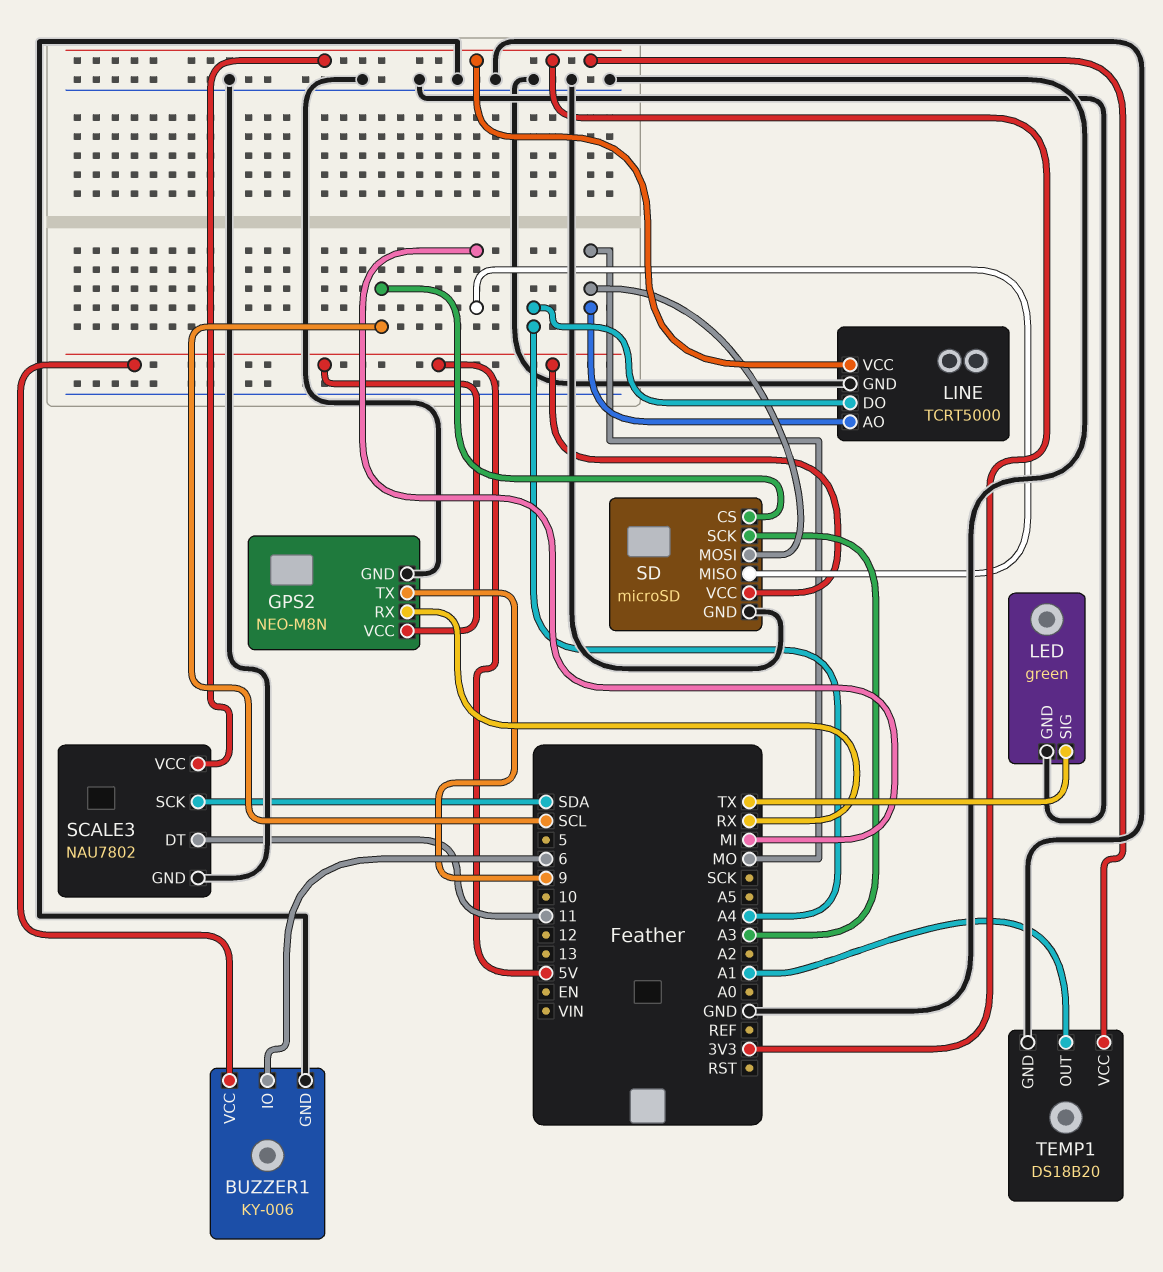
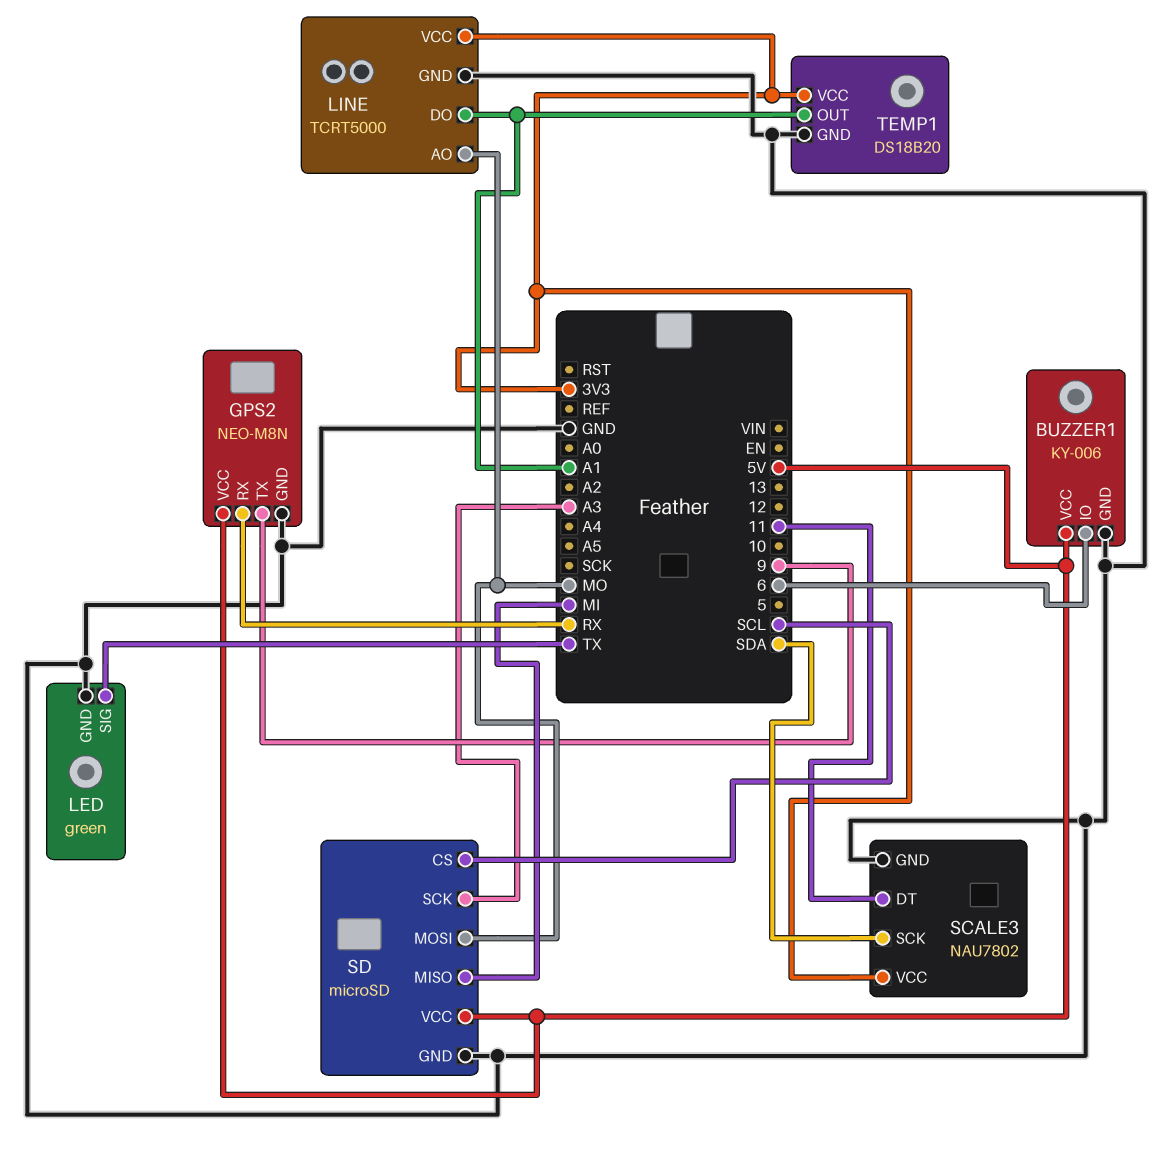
LINE pin DO: A4 -> A1

